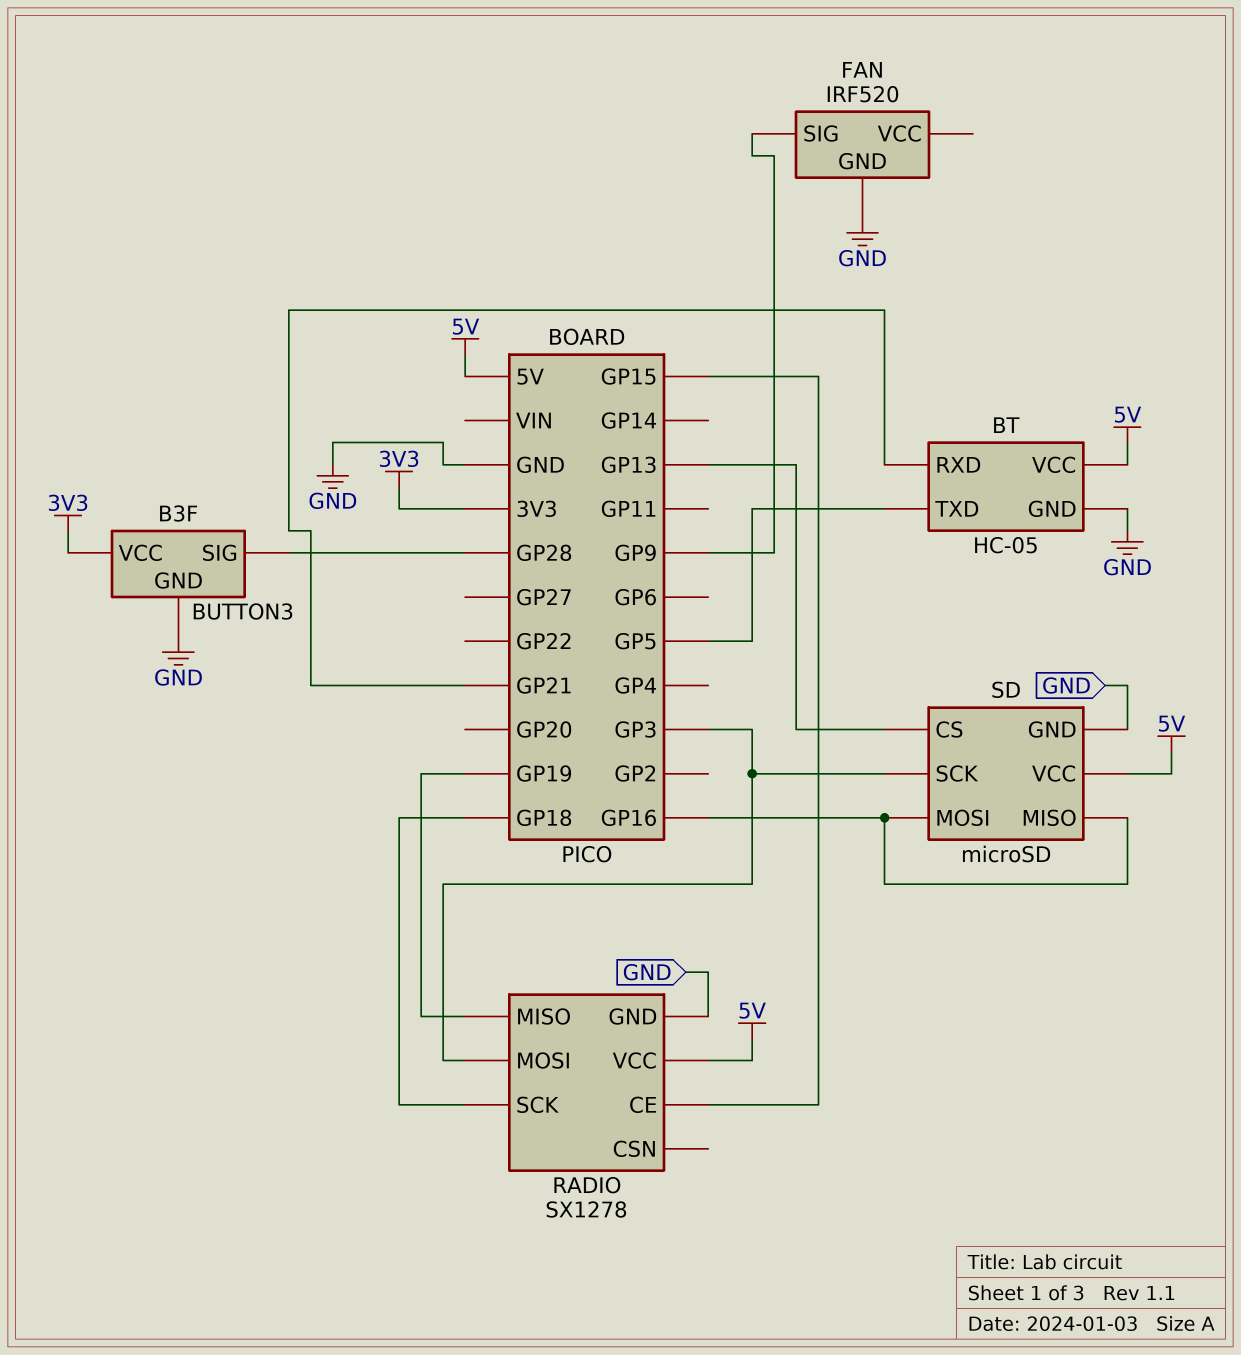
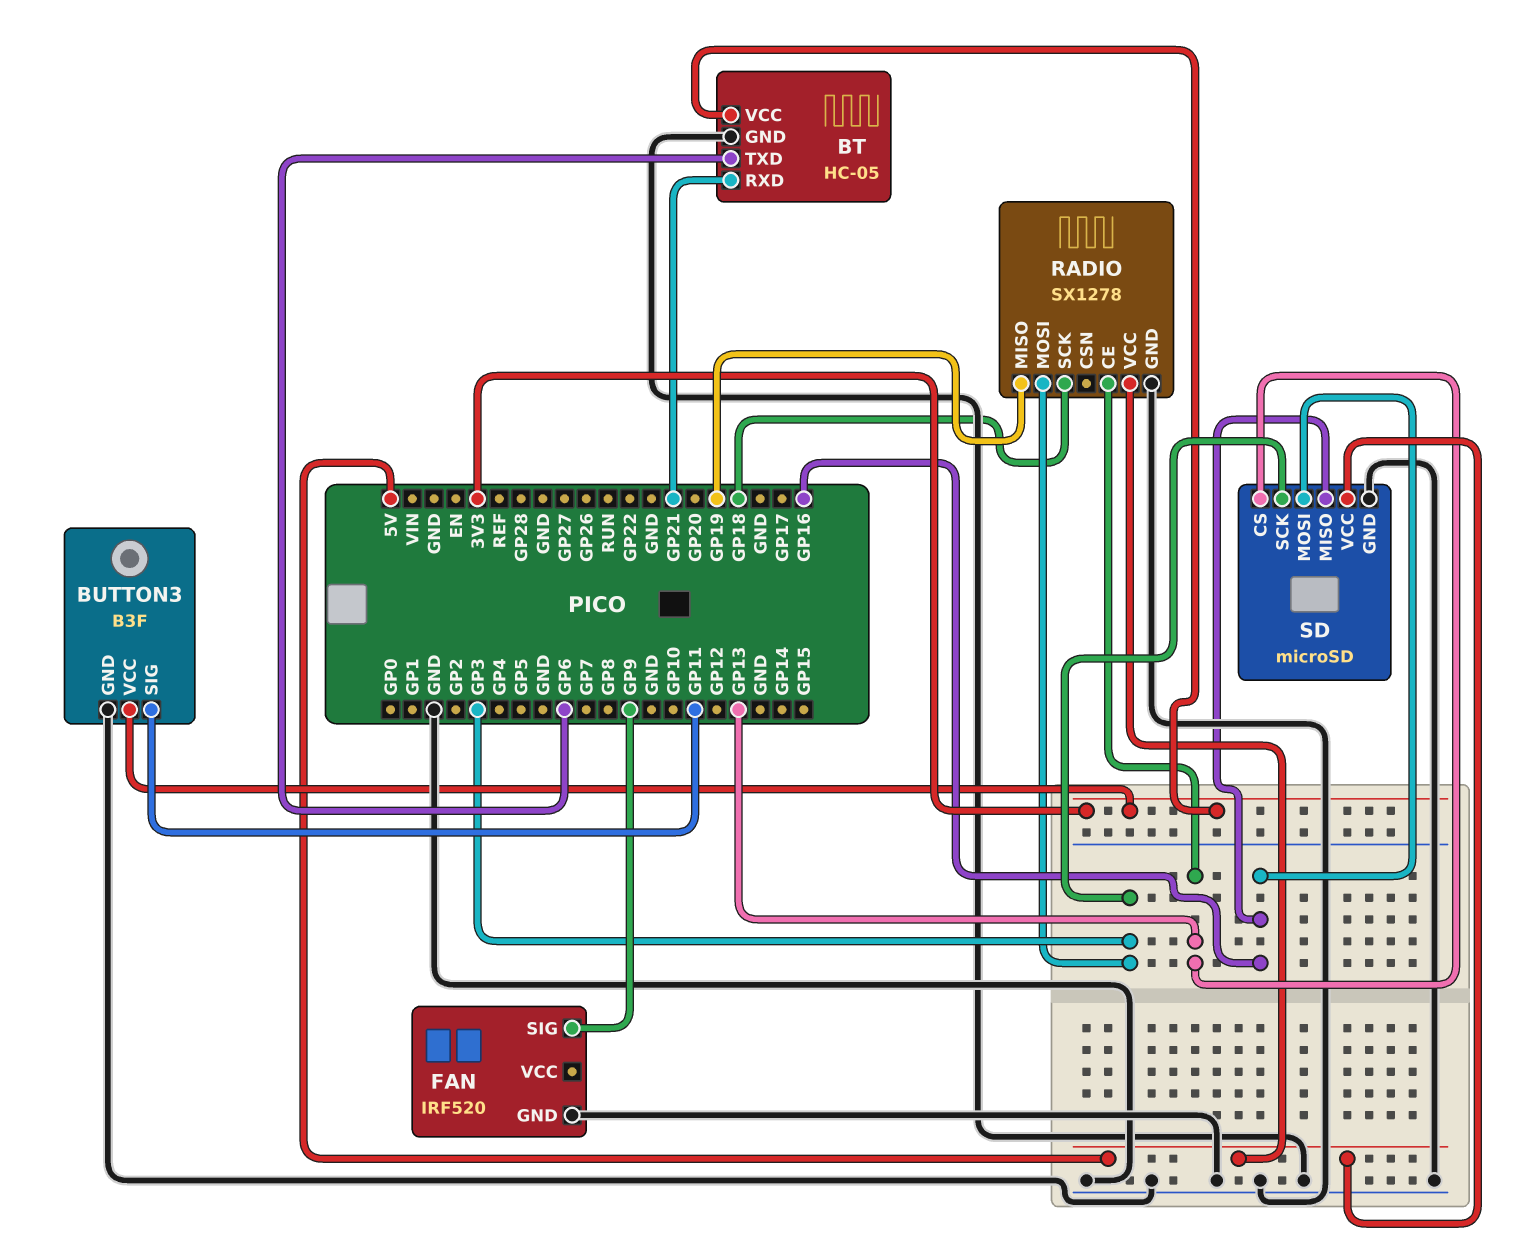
BT pin TXD: GP5 -> GP6
BT pin VCC: 5V -> 3V3
BUTTON3 pin SIG: GP28 -> GP11
RADIO pin CE: GP15 -> GP13

